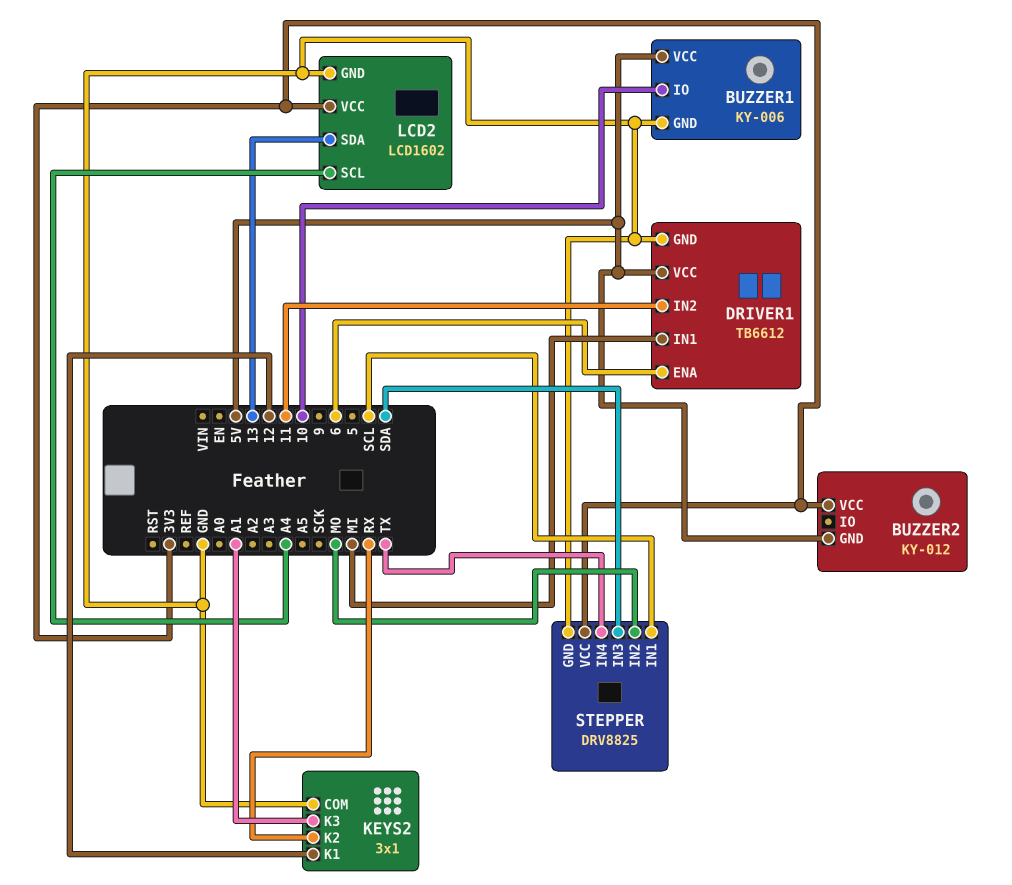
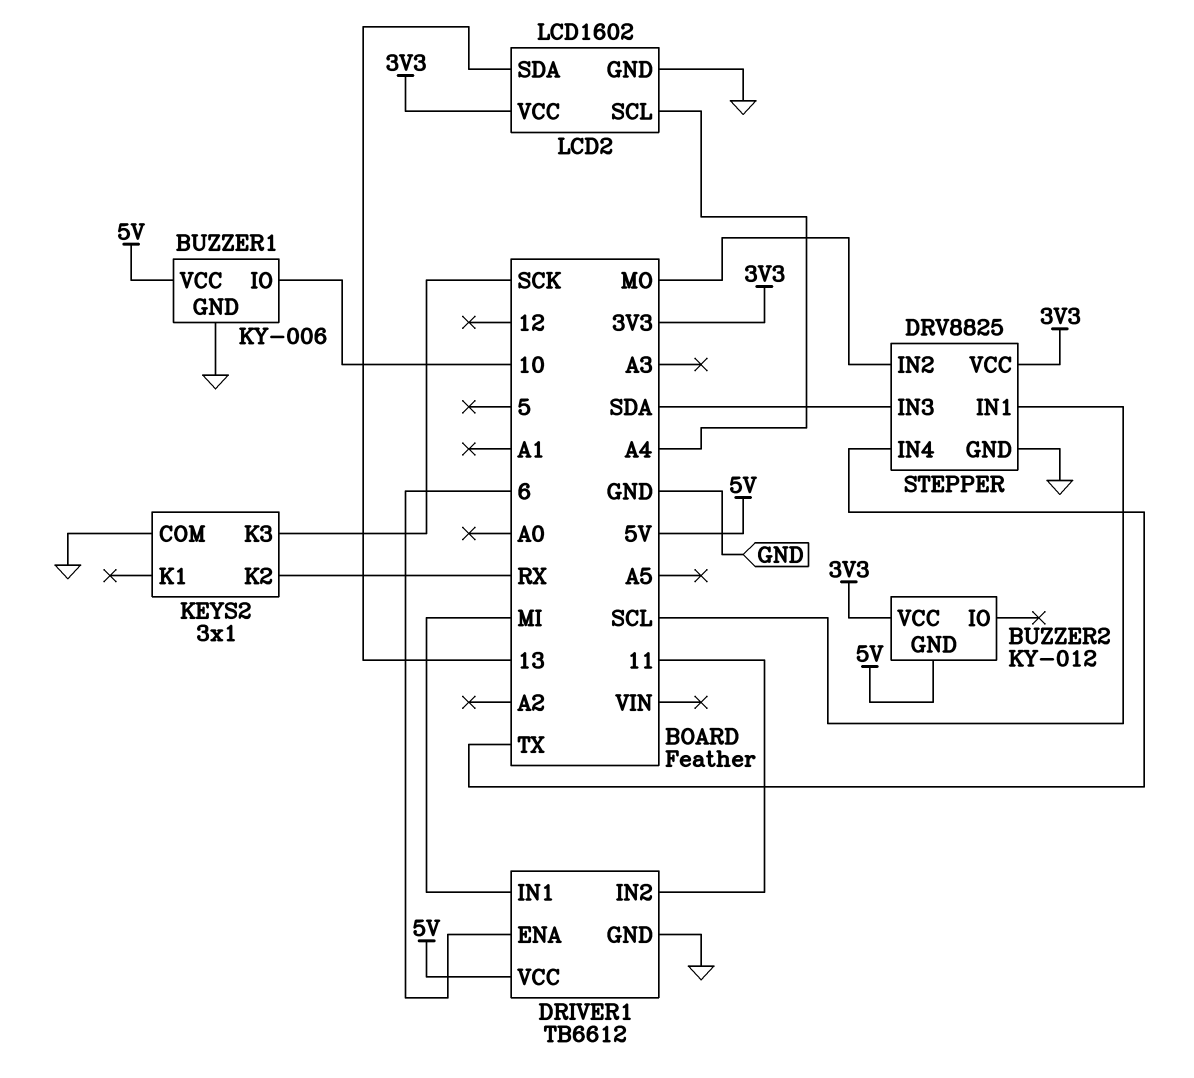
KEYS2 pin K1: 12 -> none
KEYS2 pin K3: A1 -> SCK

